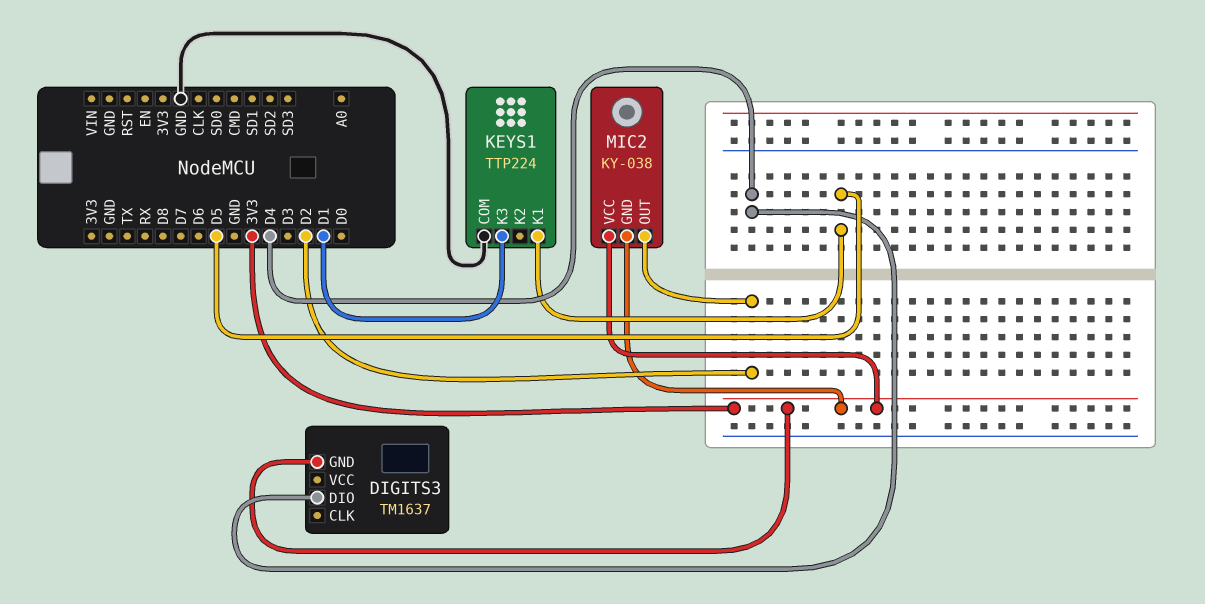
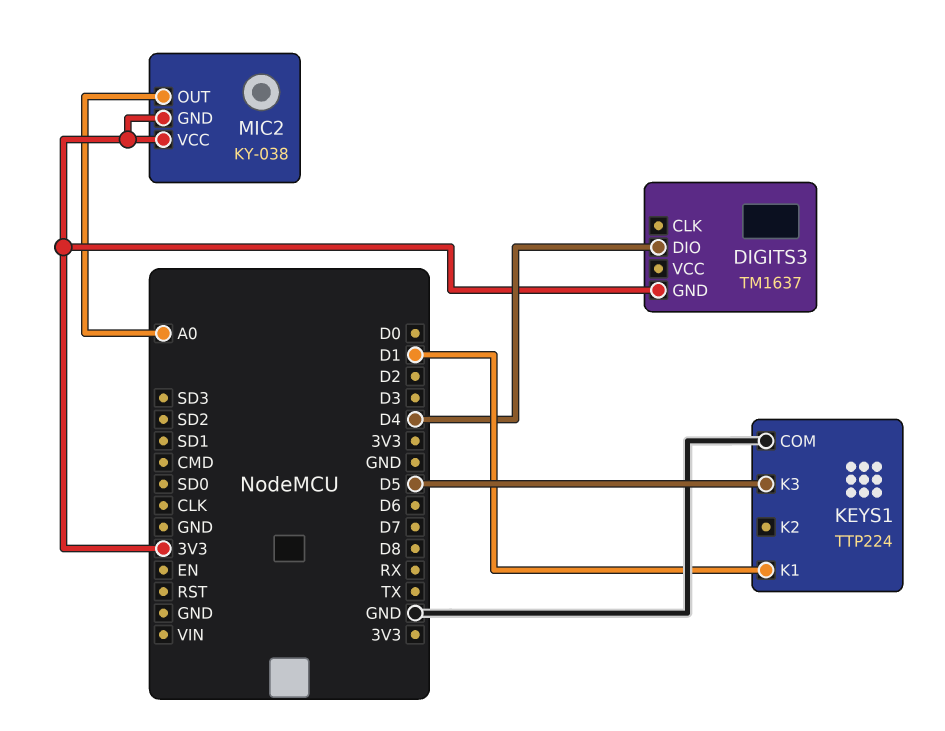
KEYS1 pin K1: D5 -> D1
KEYS1 pin K3: D1 -> D5
MIC2 pin OUT: D2 -> A0

